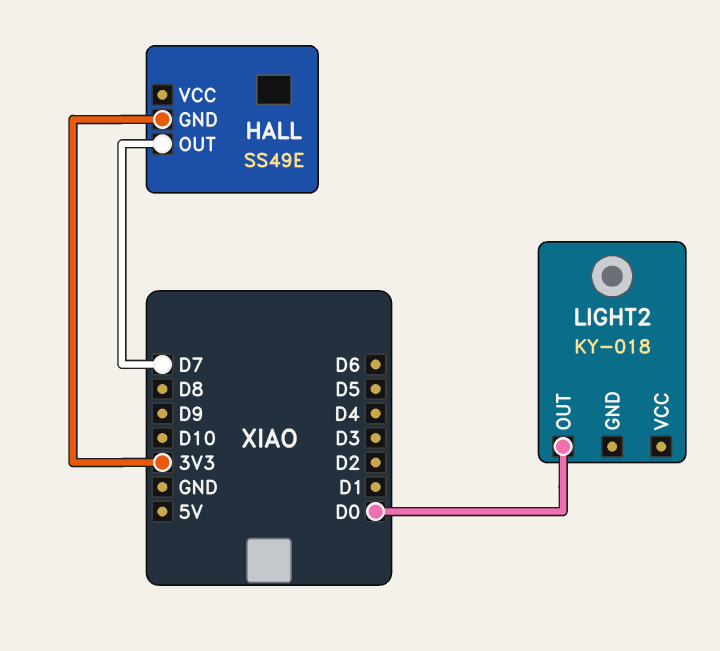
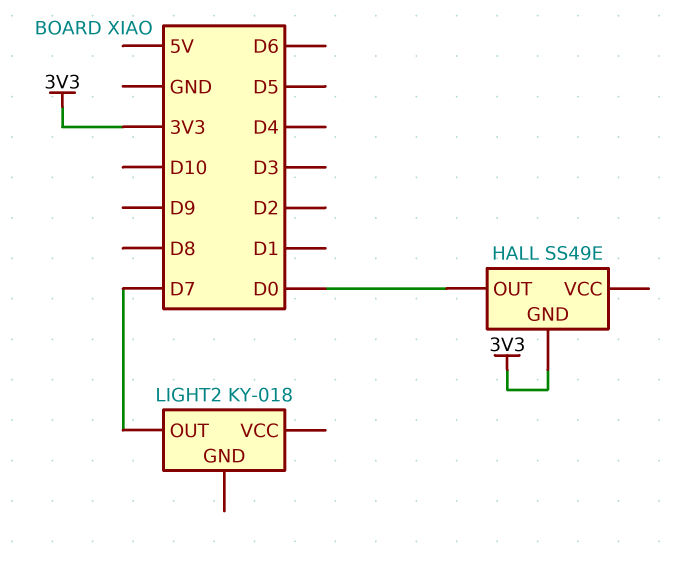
HALL pin OUT: D7 -> D0
LIGHT2 pin OUT: D0 -> D7

